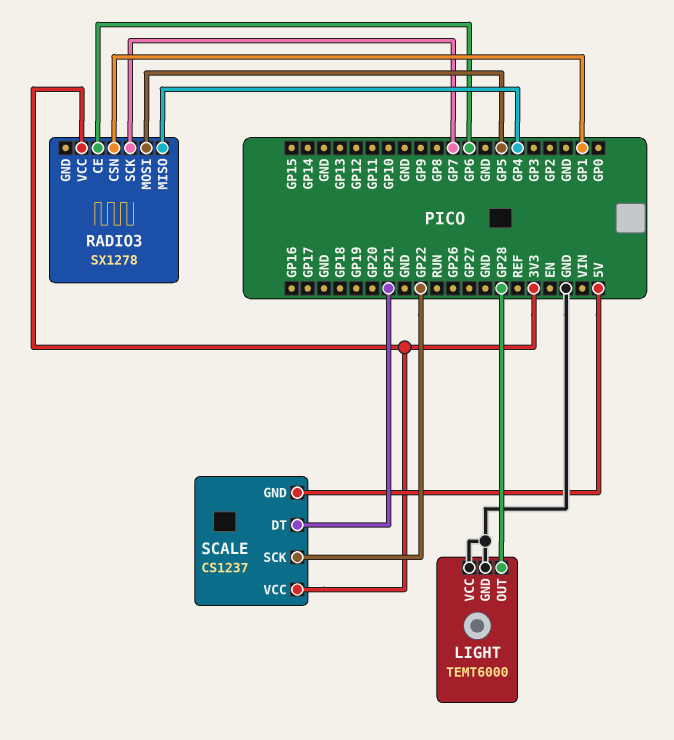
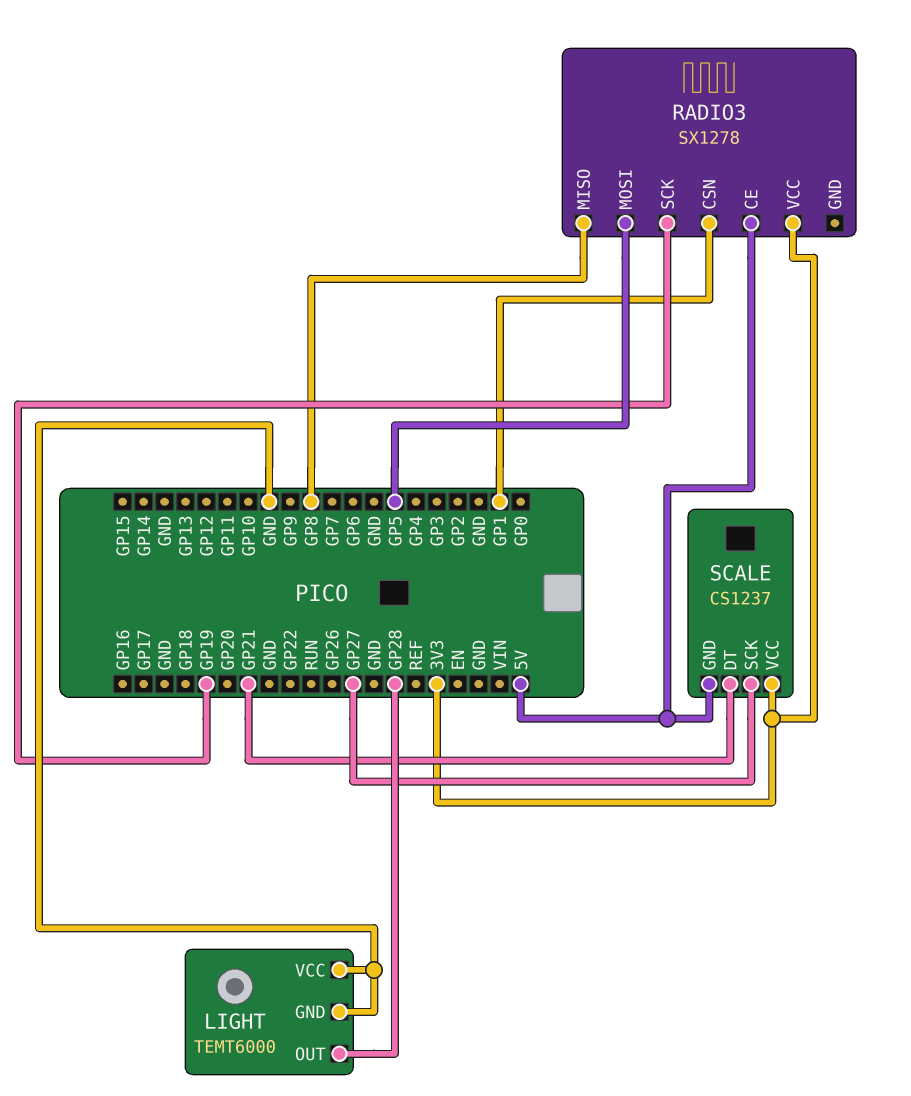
RADIO3 pin CE: GP6 -> 5V
RADIO3 pin MISO: GP4 -> GP8
RADIO3 pin SCK: GP7 -> GP19
SCALE pin SCK: GP22 -> GP27

